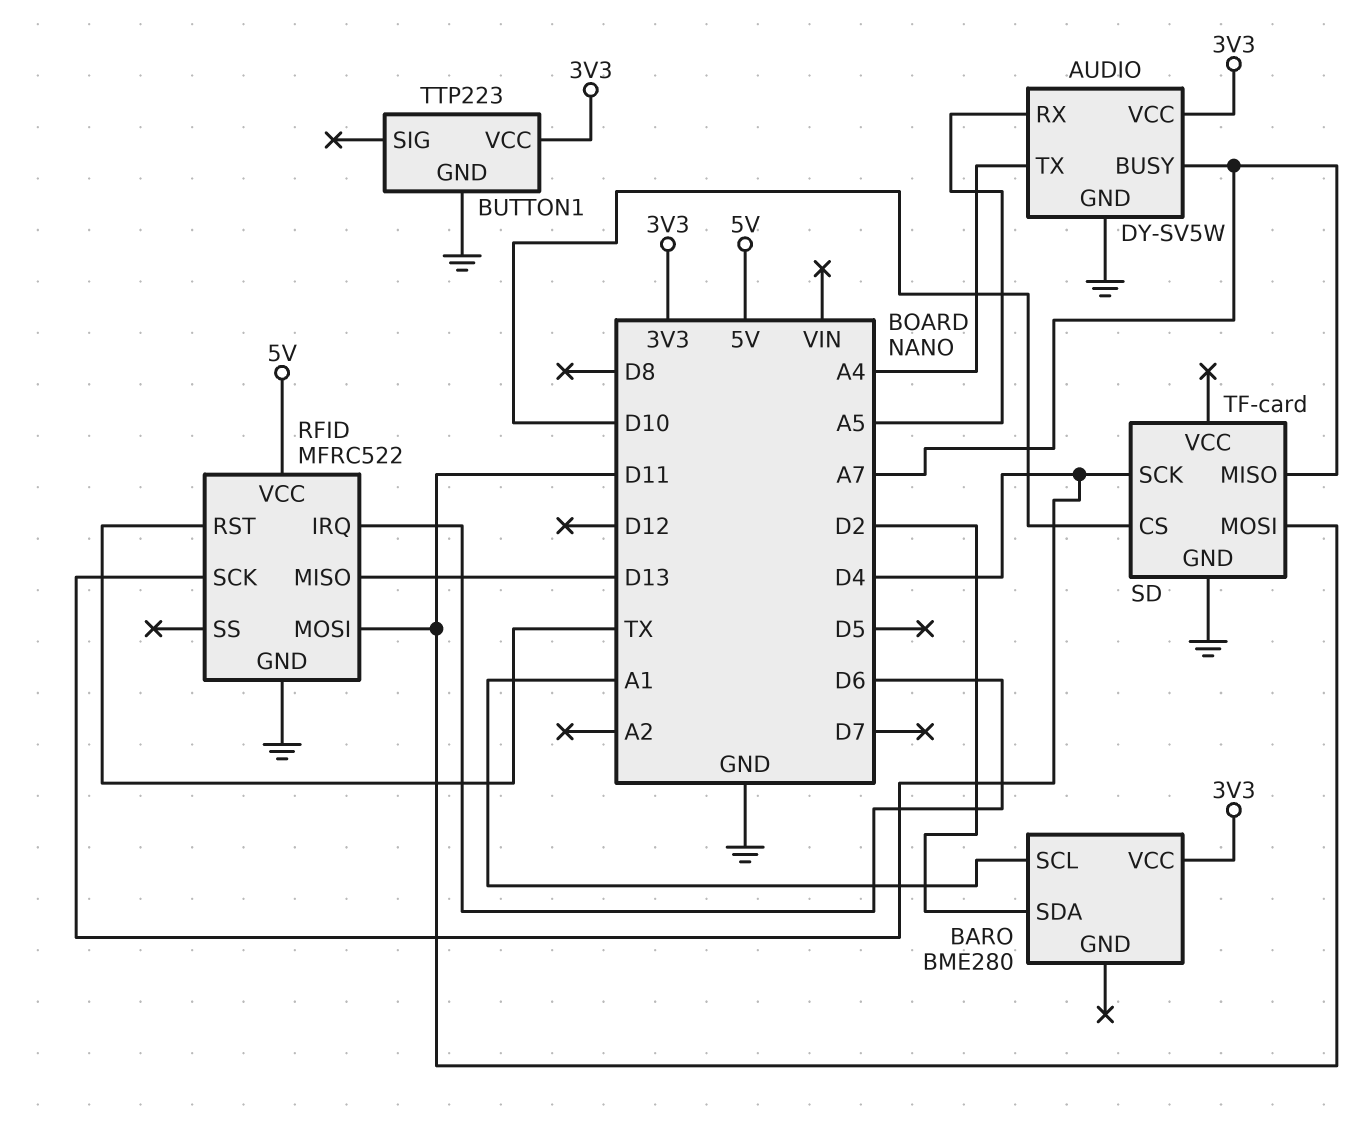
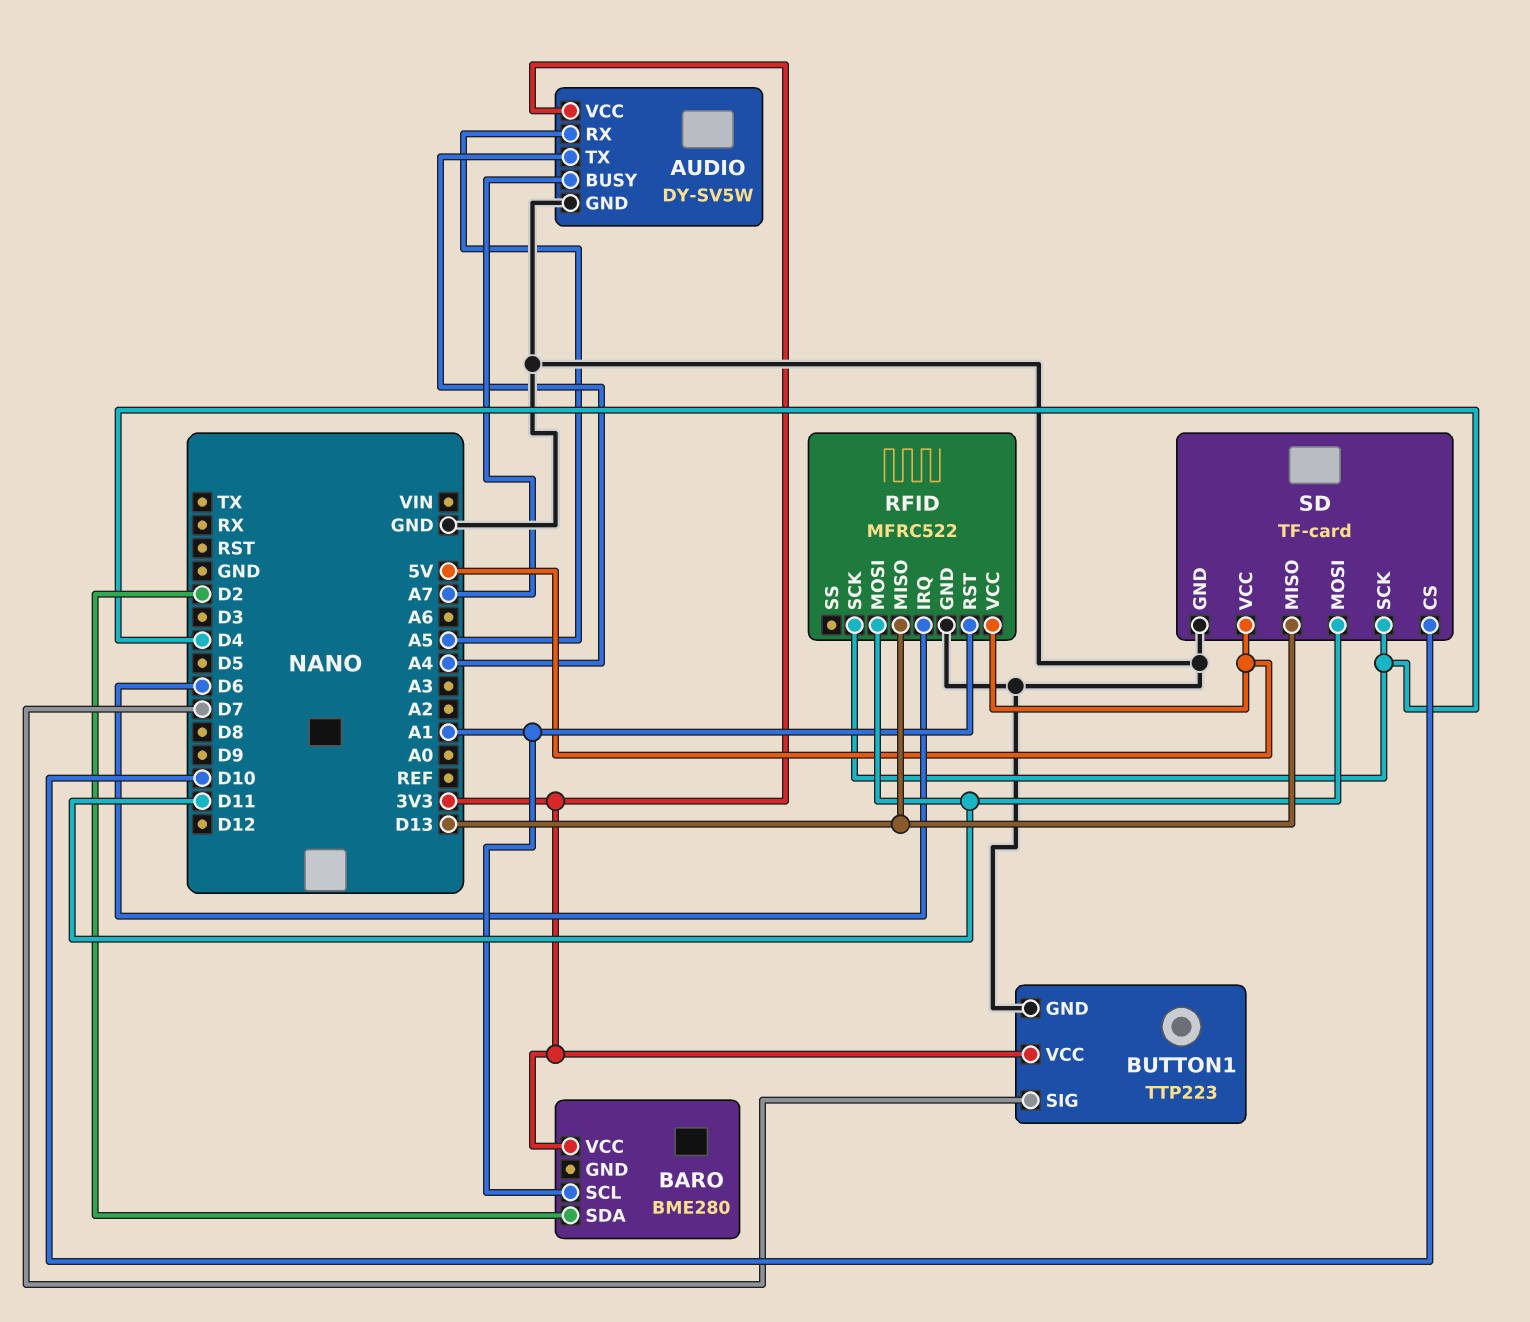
BUTTON1 pin SIG: none -> D7
RFID pin RST: TX -> A1
SD pin MISO: A7 -> D13
SD pin VCC: none -> 5V

